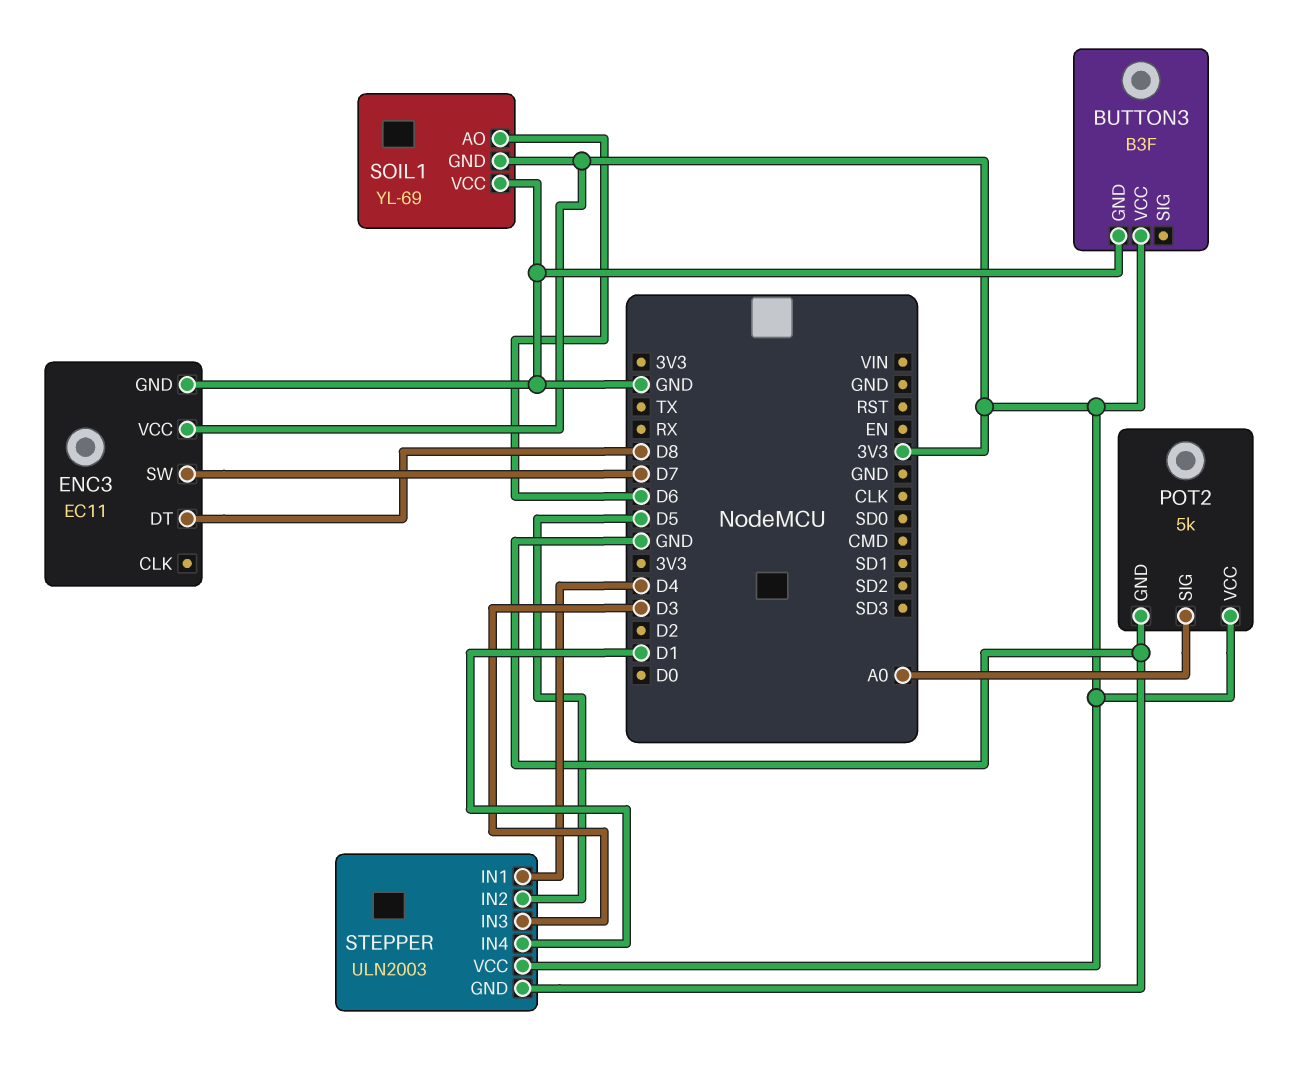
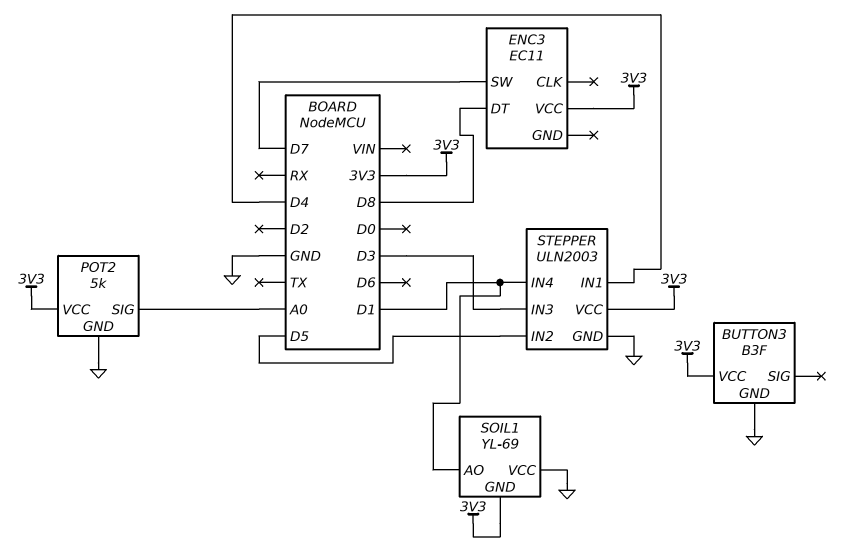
ENC3 pin GND: GND -> none
SOIL1 pin AO: D6 -> D1

